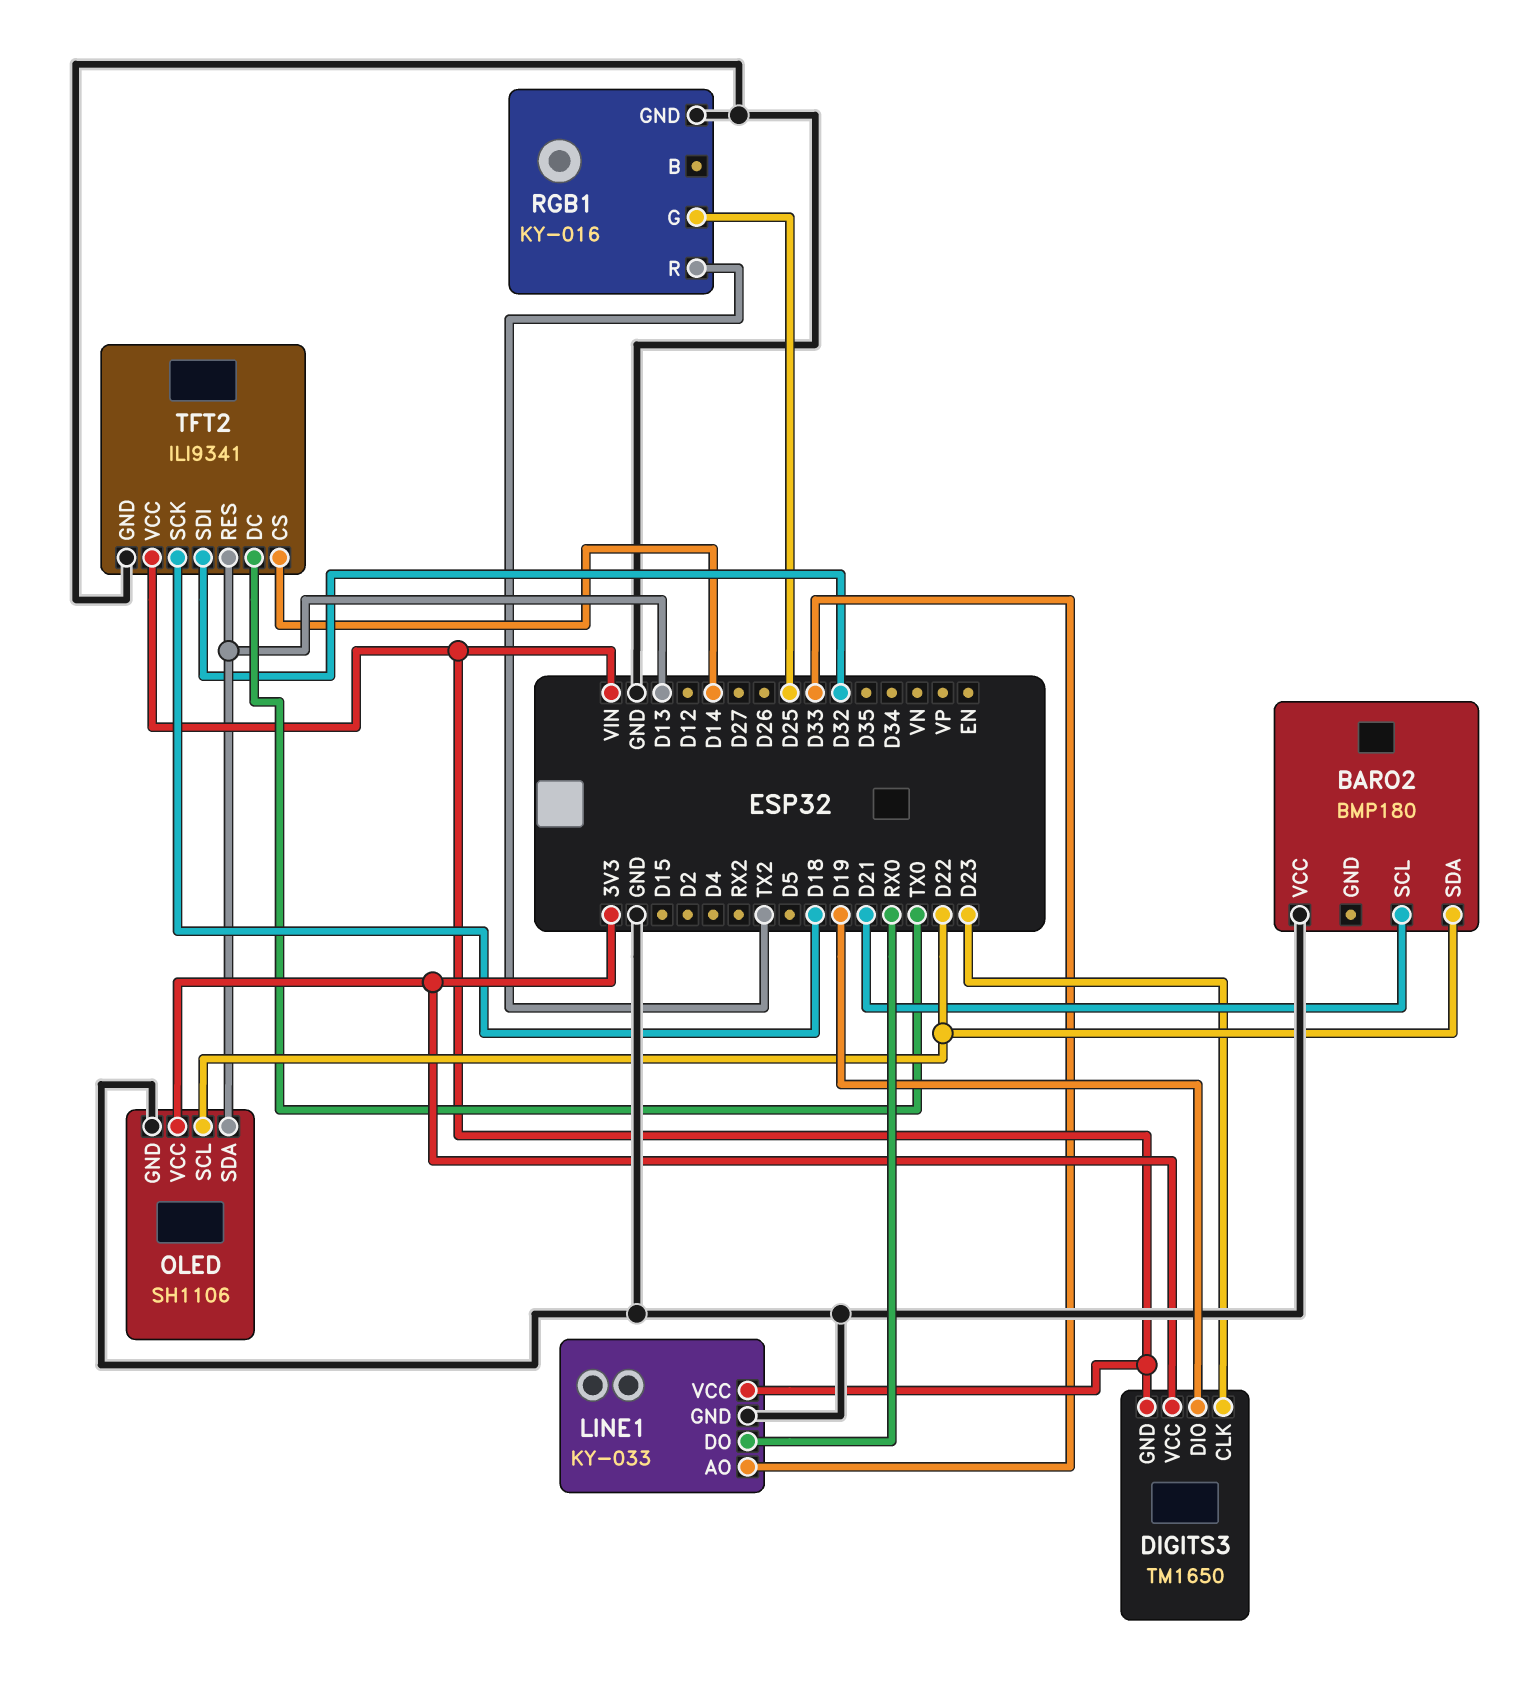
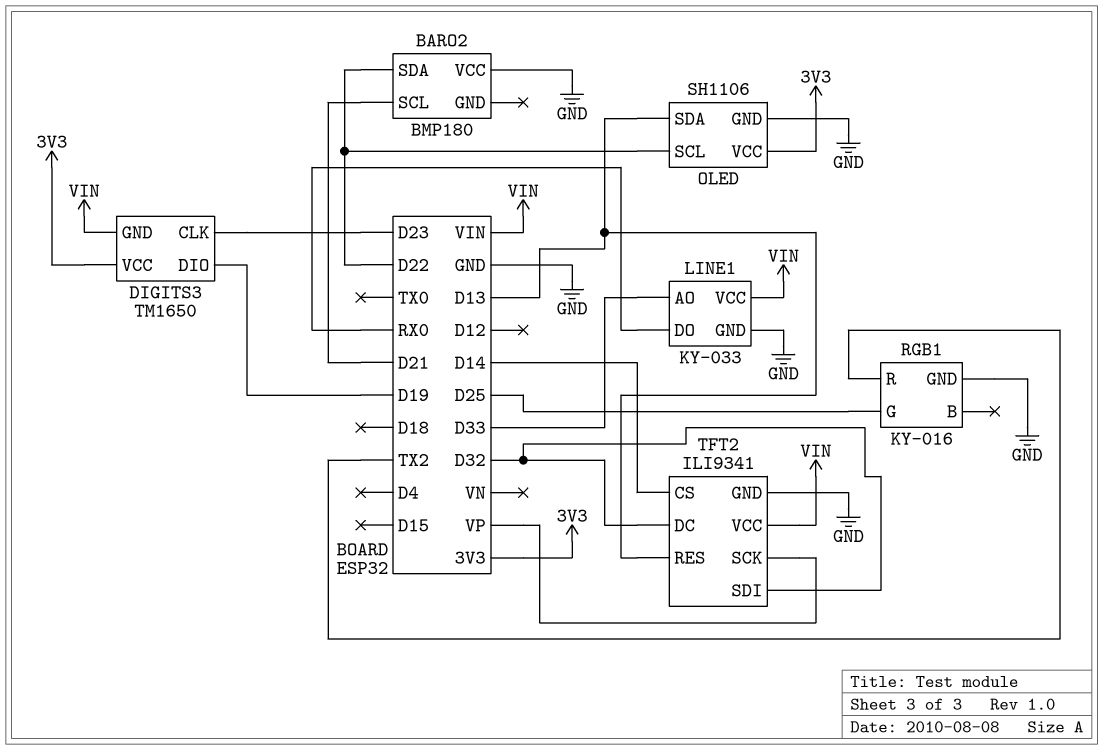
TFT2 pin DC: TX0 -> D32
TFT2 pin SCK: D18 -> VP

